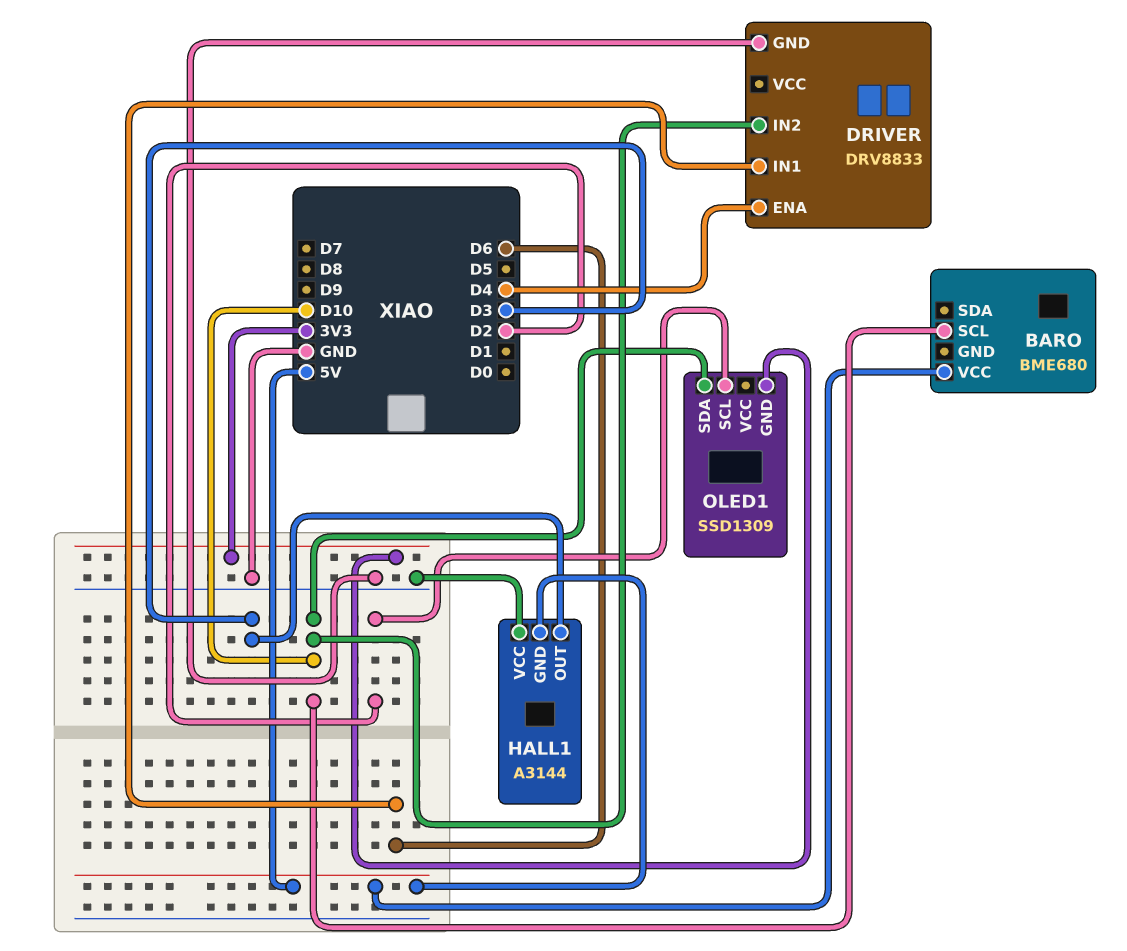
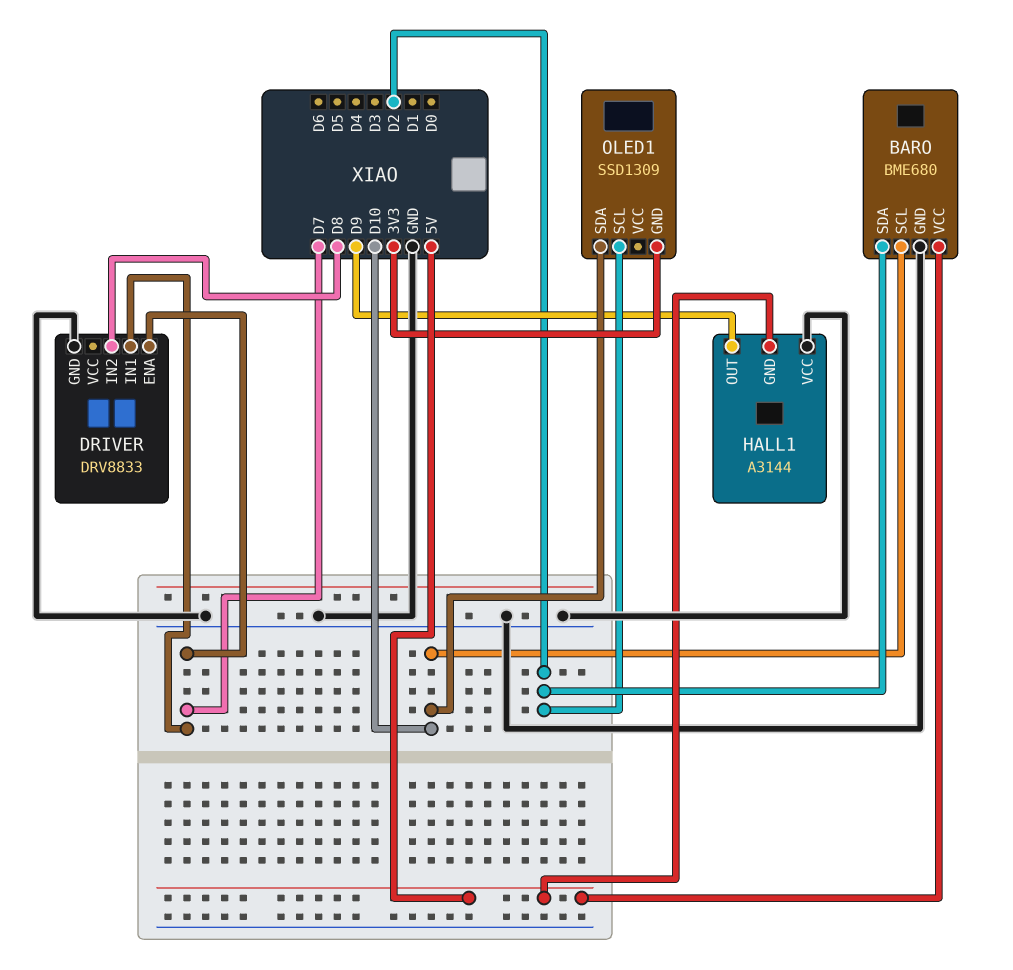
BARO pin GND: none -> GND
BARO pin SDA: none -> D2
DRIVER pin ENA: D4 -> D7
DRIVER pin IN1: D6 -> D7
DRIVER pin IN2: D10 -> D8
HALL1 pin OUT: D3 -> D9

